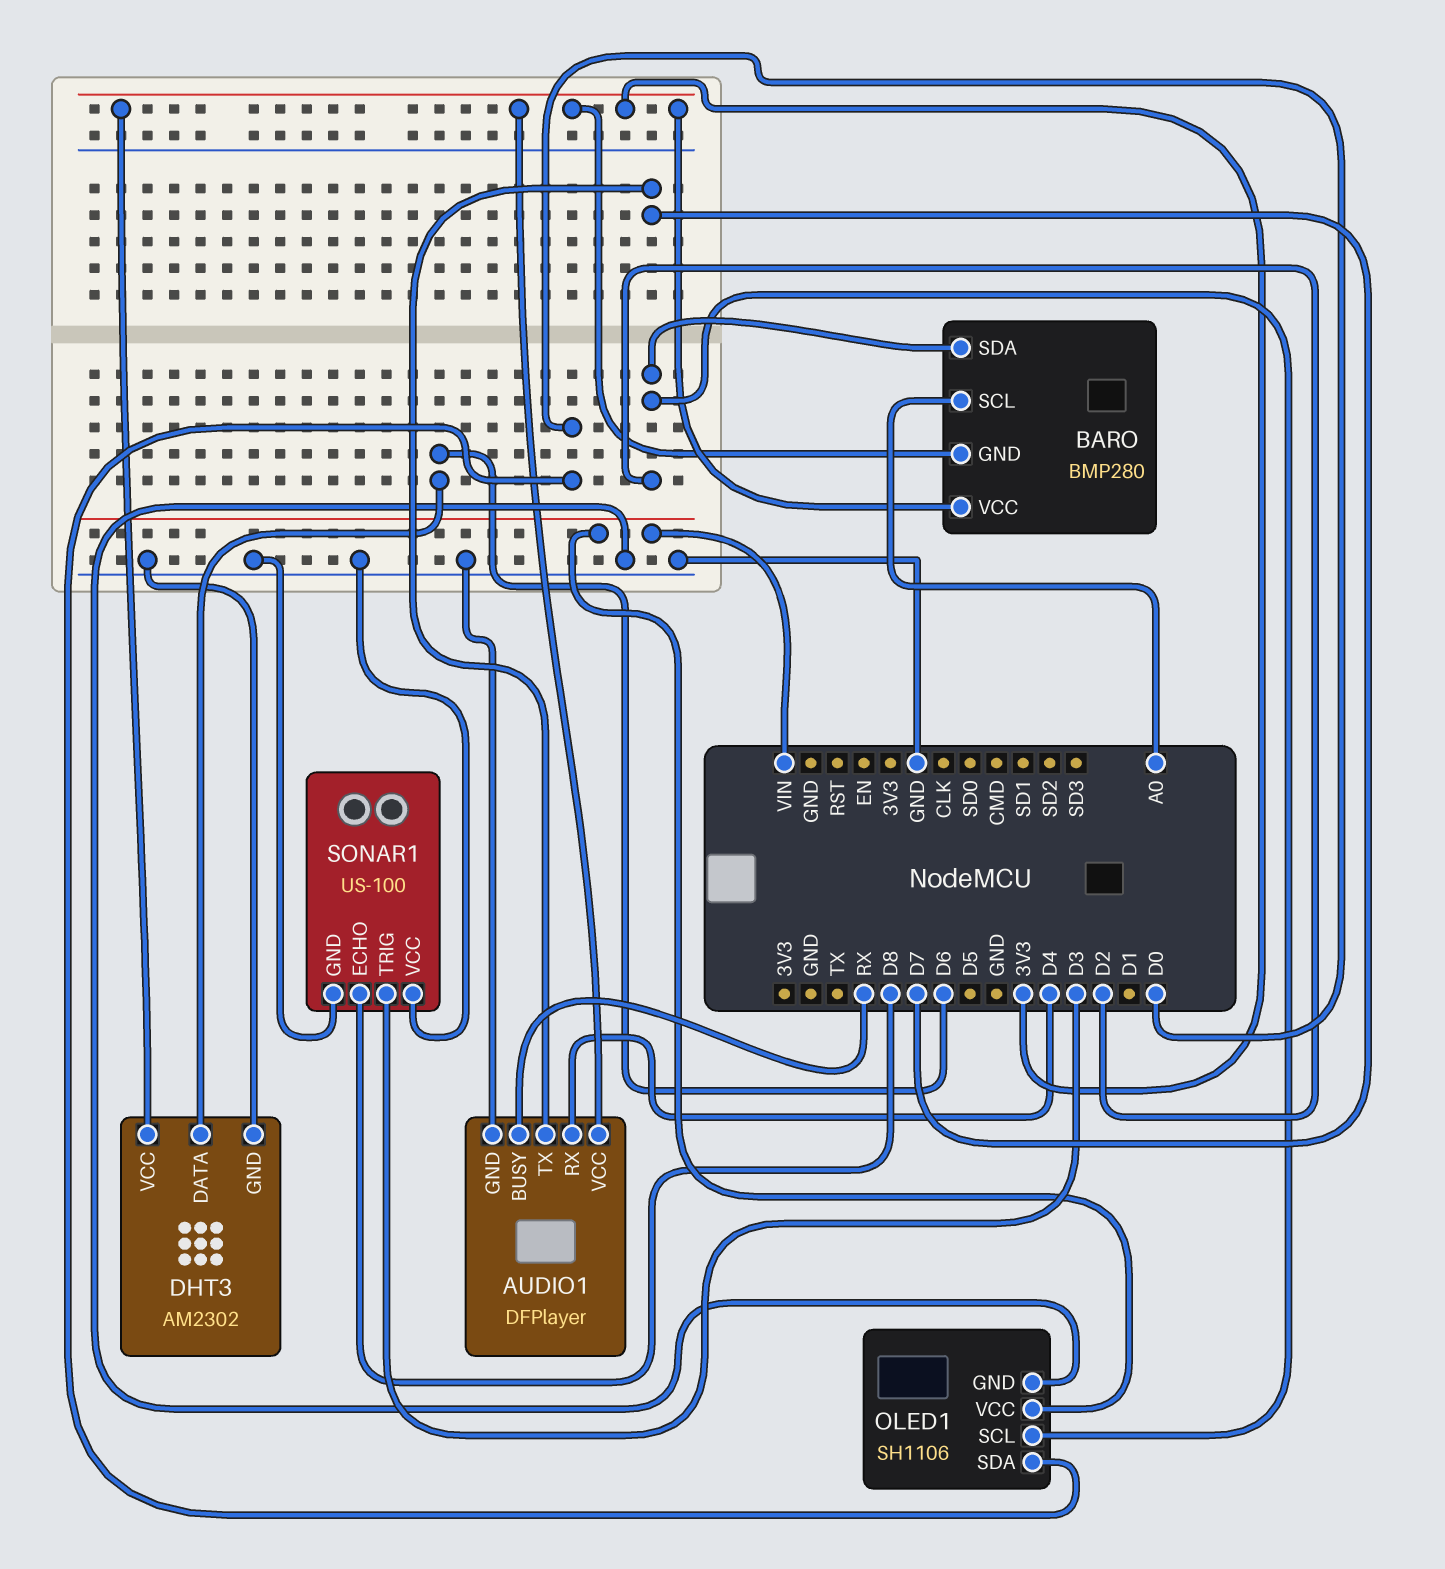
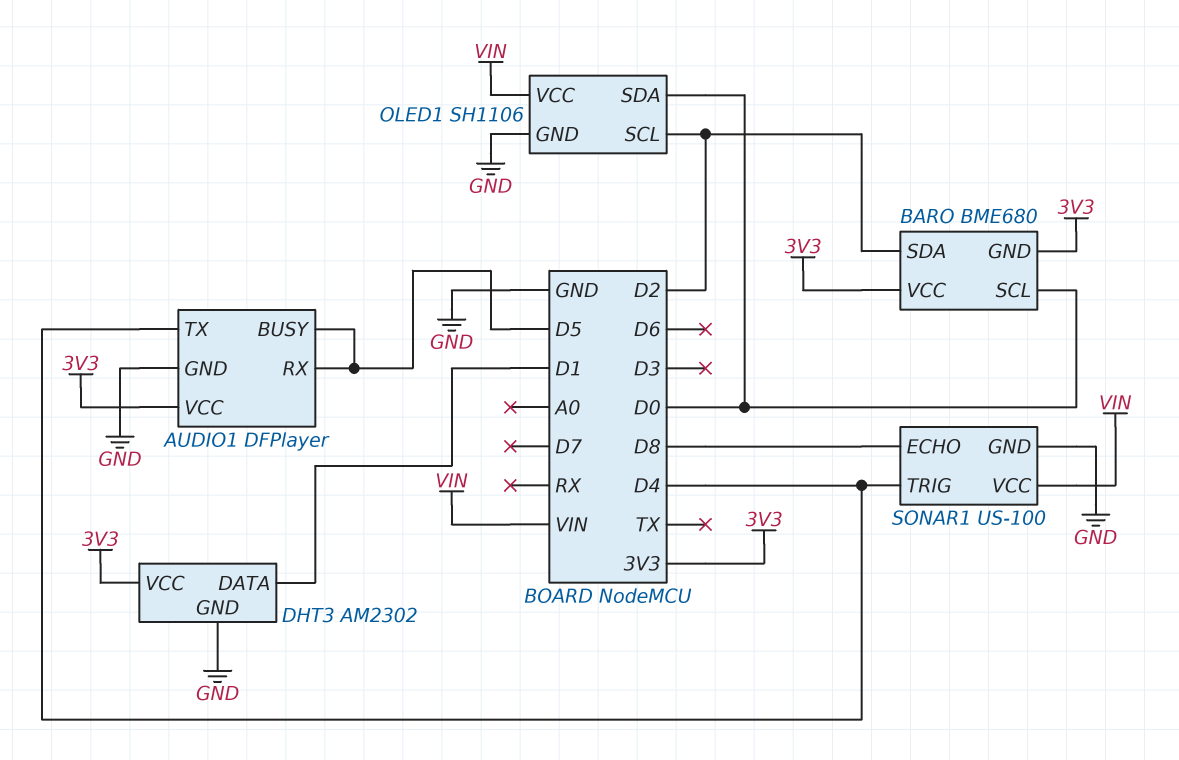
AUDIO1 pin BUSY: RX -> D5
AUDIO1 pin RX: D4 -> D5
AUDIO1 pin TX: D7 -> D4
BARO: BMP280 -> BME680
BARO pin SCL: A0 -> D0
DHT3 pin DATA: D6 -> D1
SONAR1 pin TRIG: D3 -> D4
SONAR1 pin VCC: GND -> VIN

